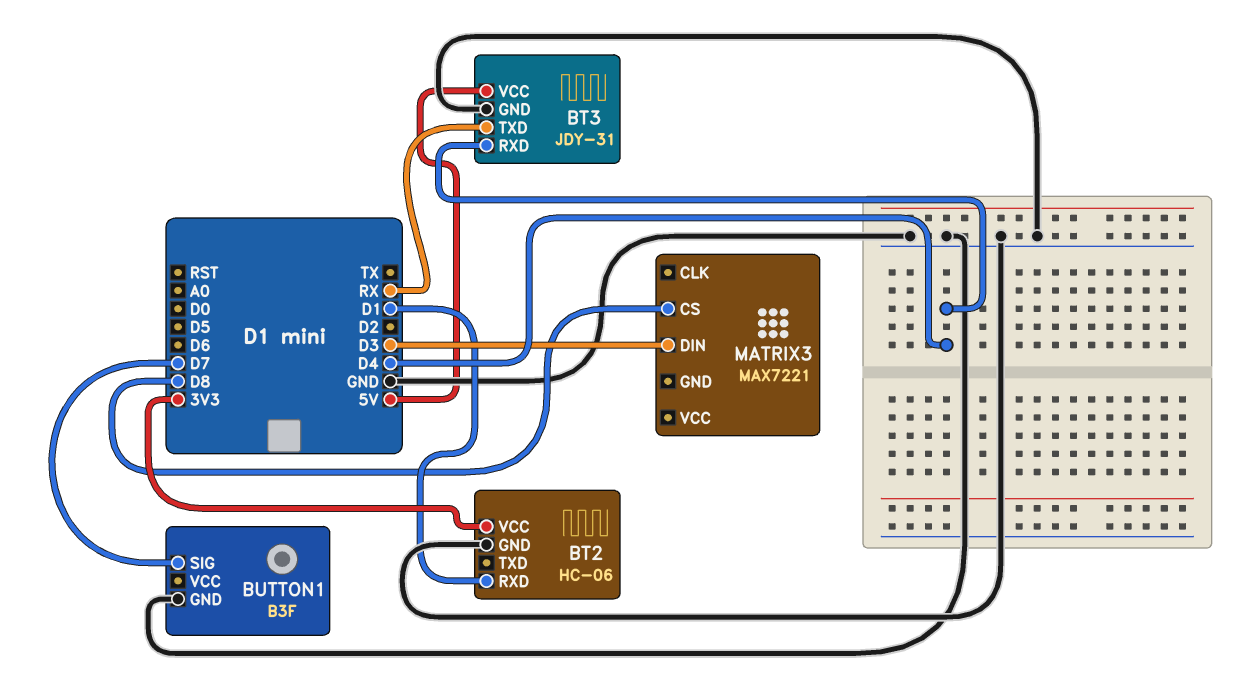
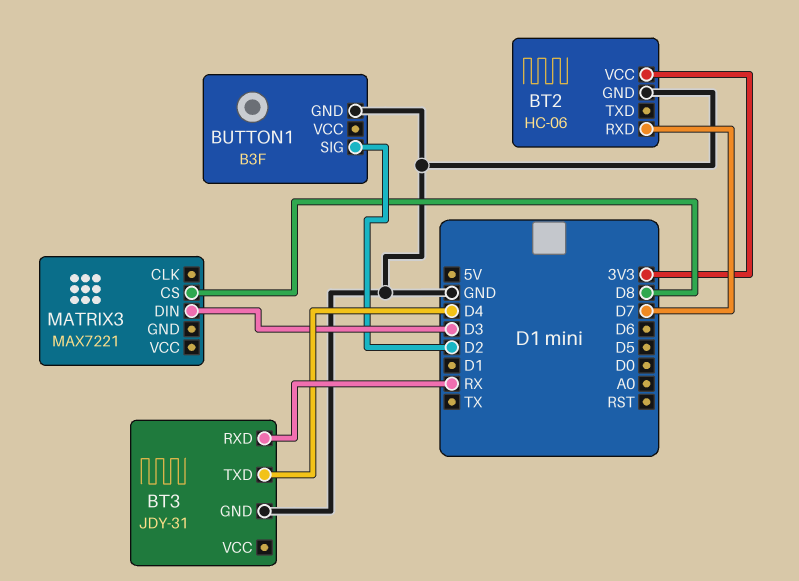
BT2 pin RXD: D1 -> D7
BT3 pin RXD: D4 -> RX
BT3 pin TXD: RX -> D4
BT3 pin VCC: 5V -> none
BUTTON1 pin SIG: D7 -> D2

